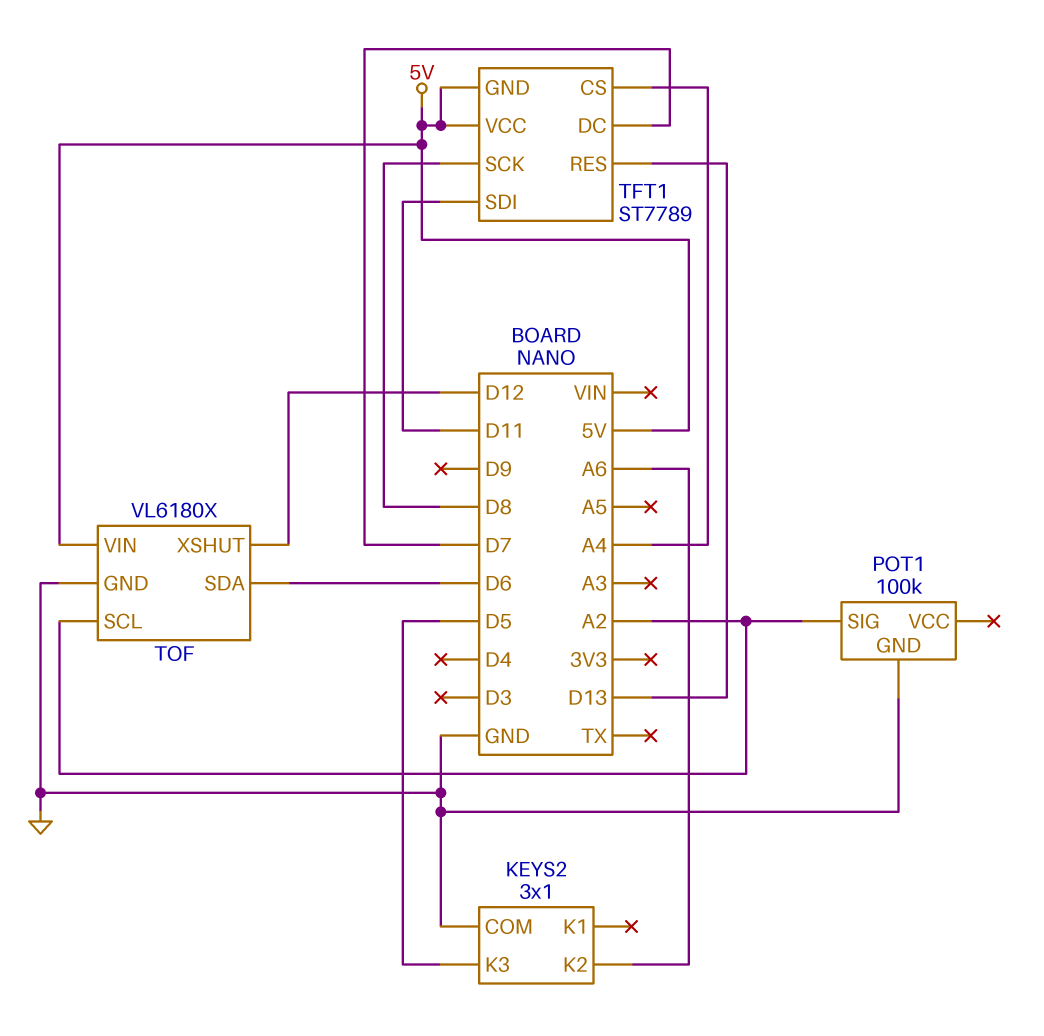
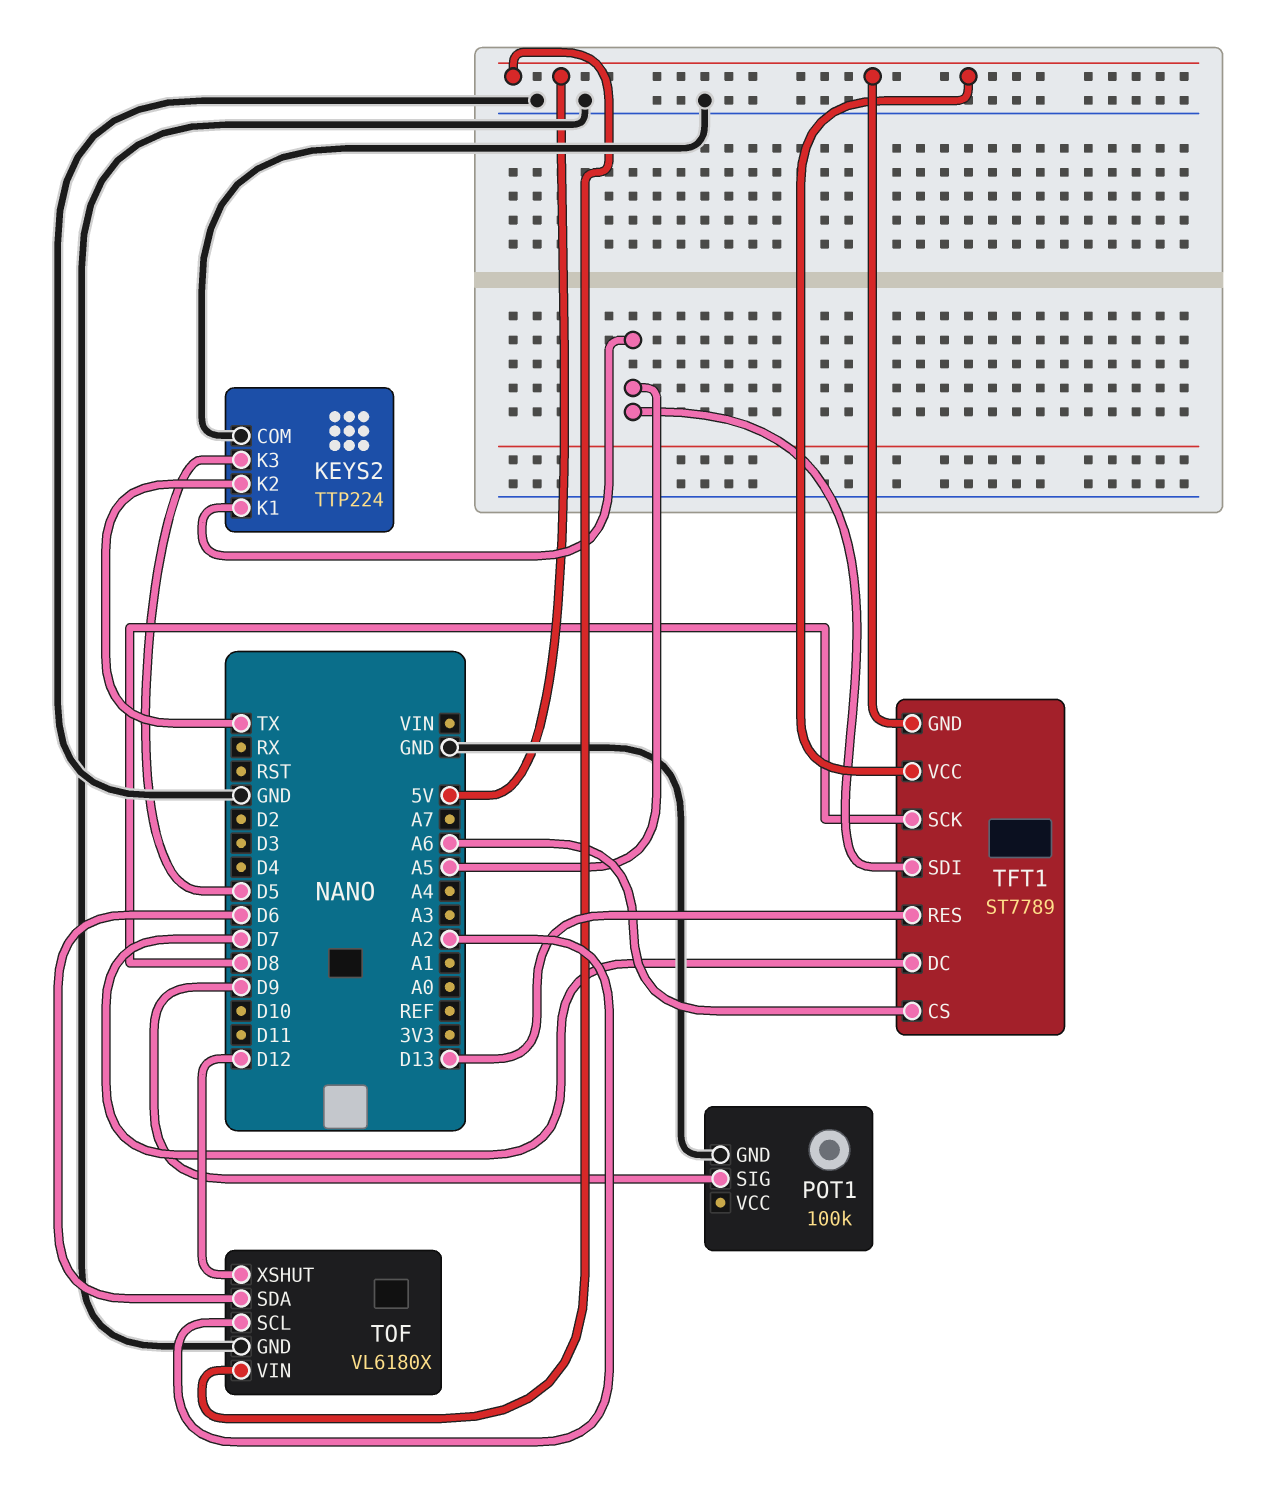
KEYS2: 3x1 -> TTP224
KEYS2 pin K1: none -> A5
KEYS2 pin K2: A6 -> TX
POT1 pin SIG: A2 -> D9
TFT1 pin CS: A4 -> A6
TFT1 pin SDI: D11 -> A5

